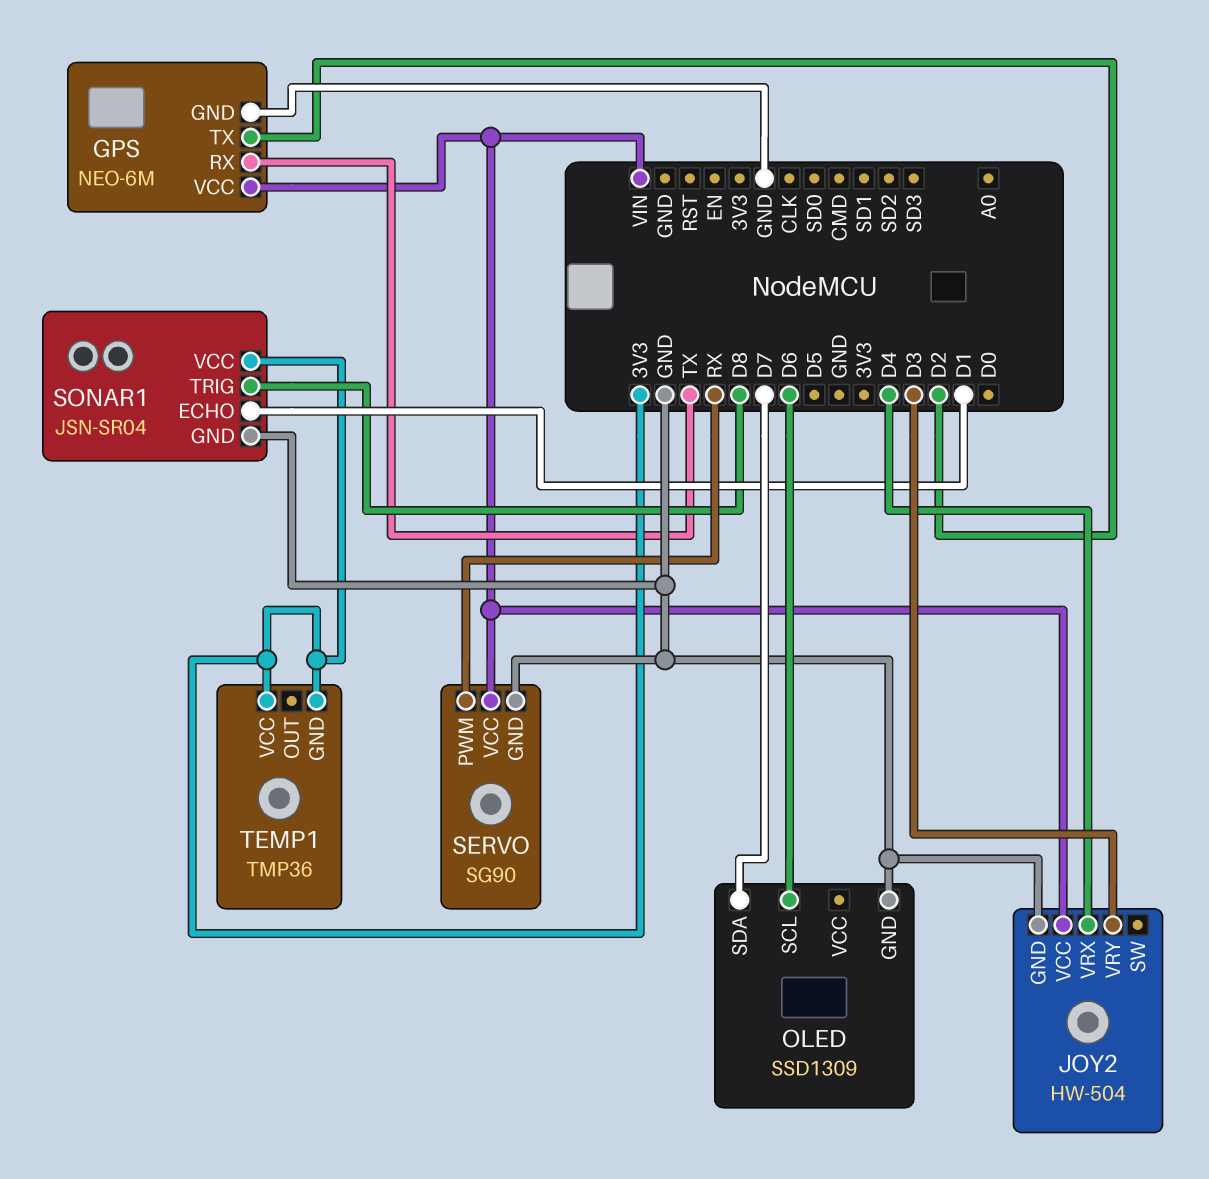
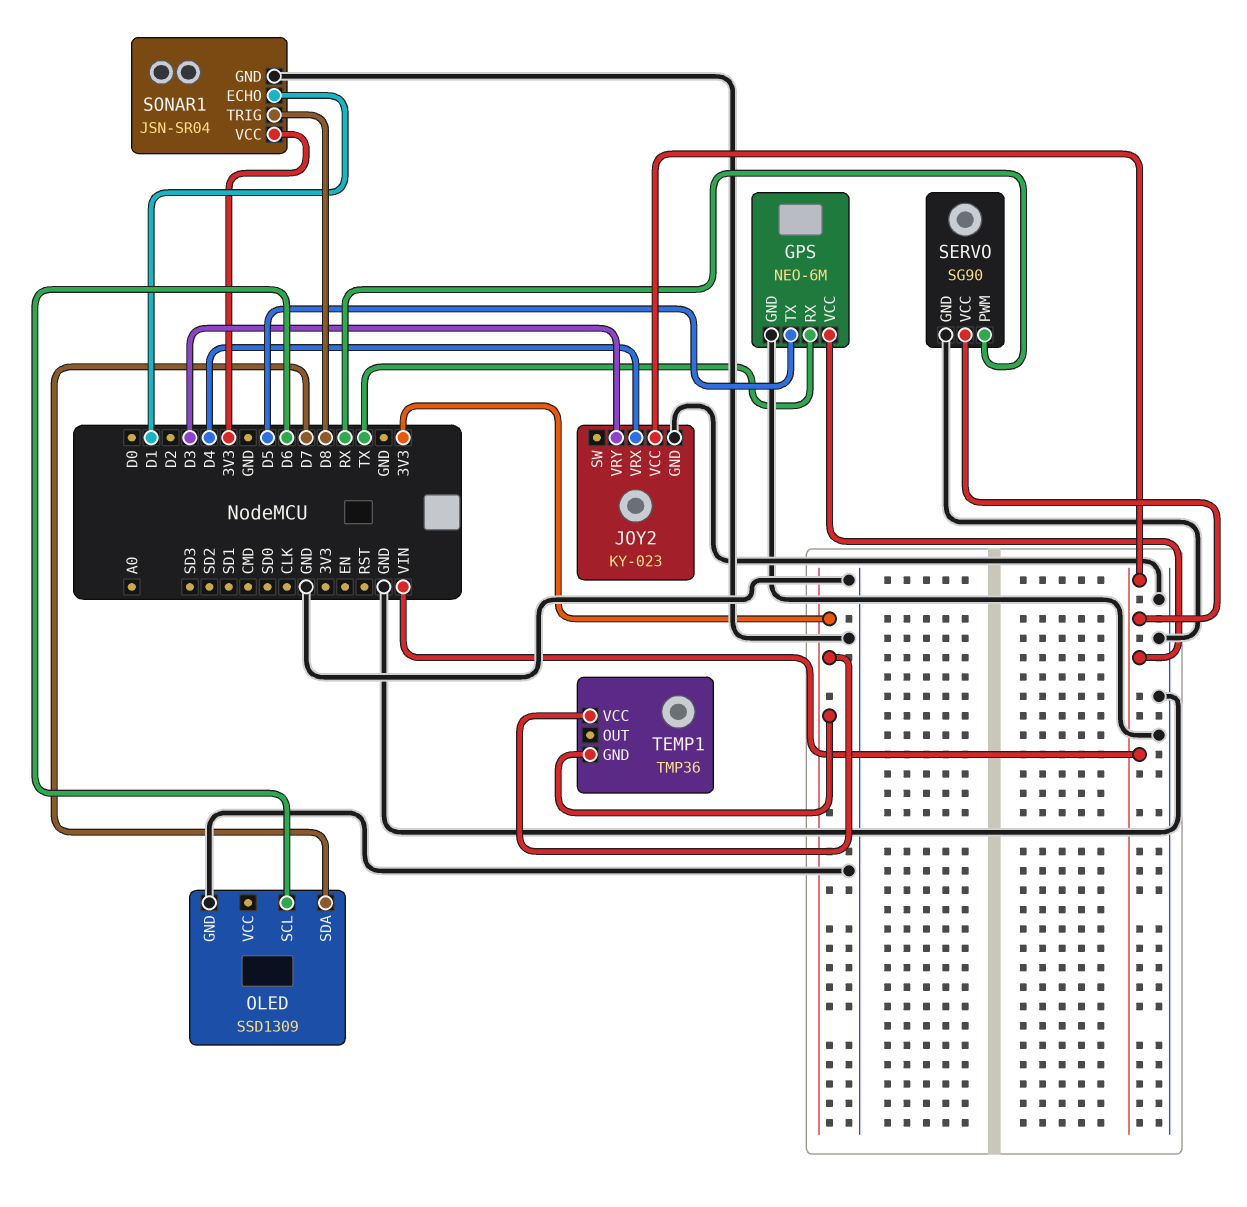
GPS pin TX: D2 -> D5
JOY2: HW-504 -> KY-023

